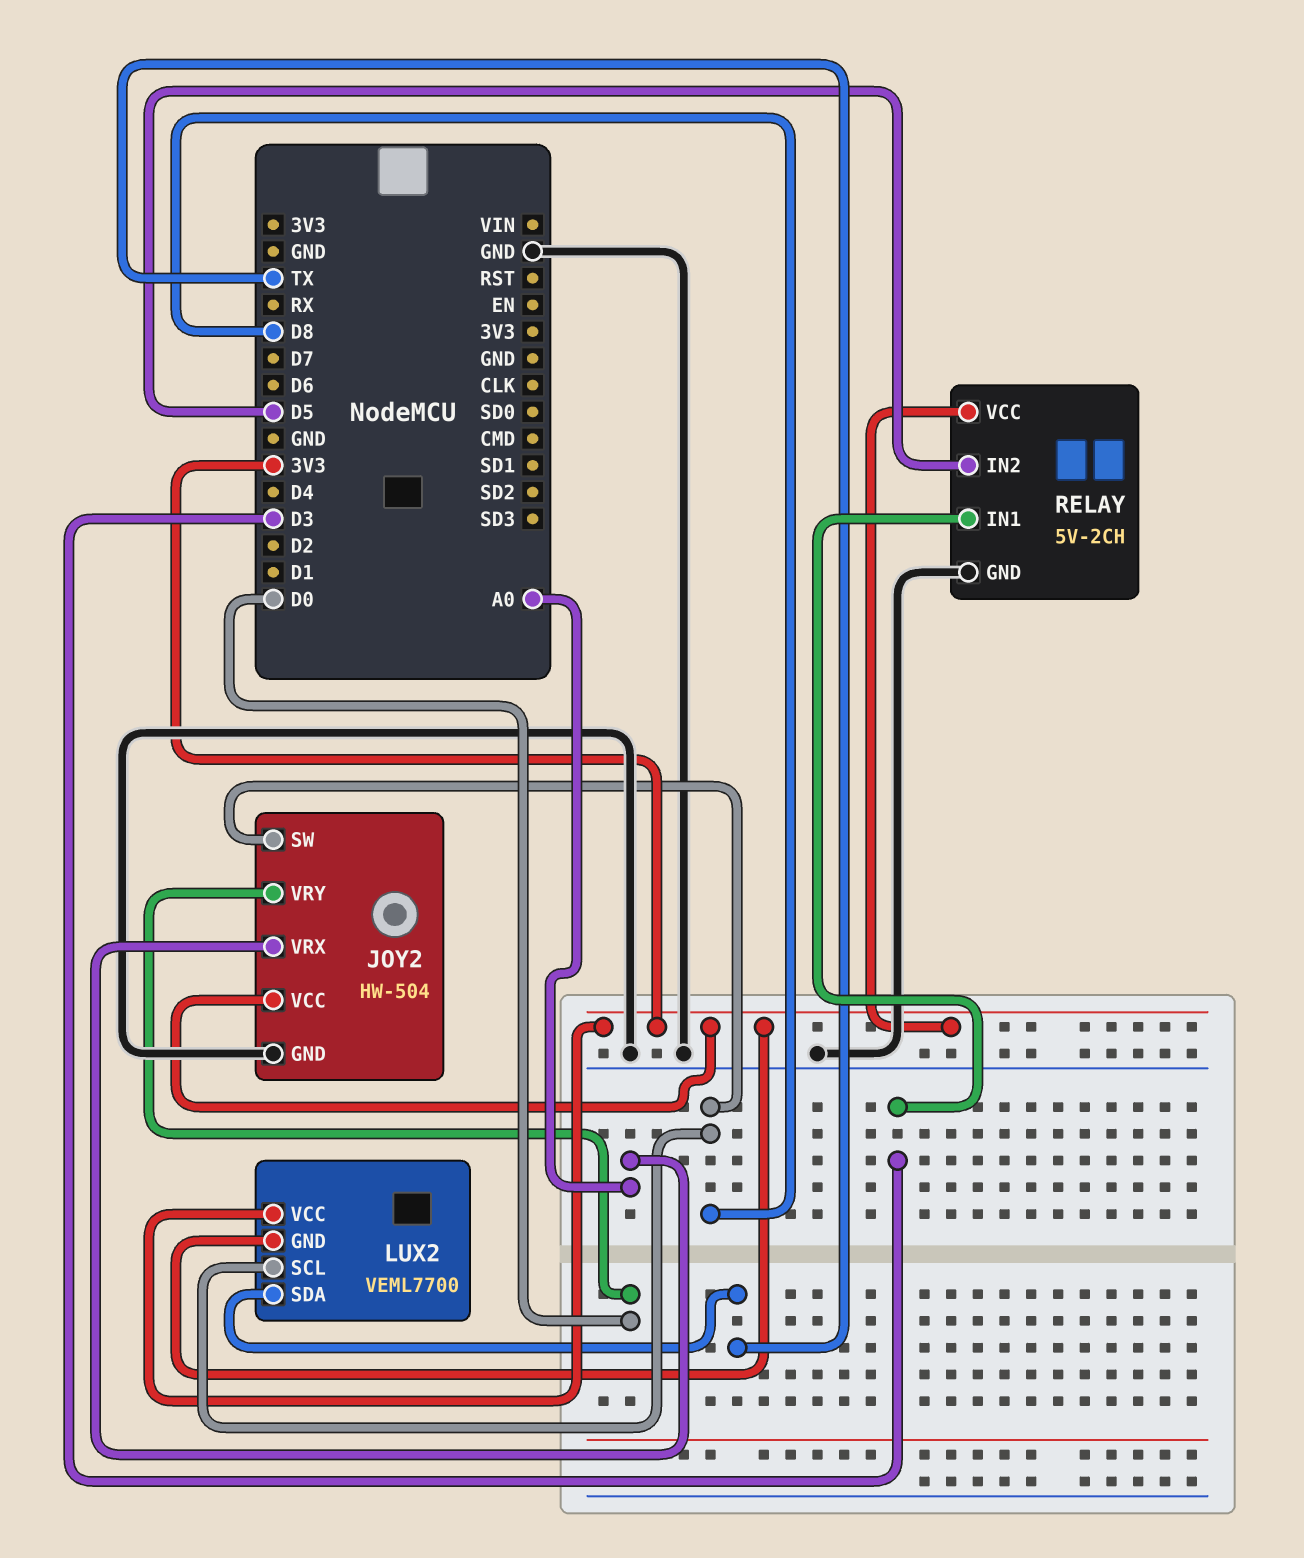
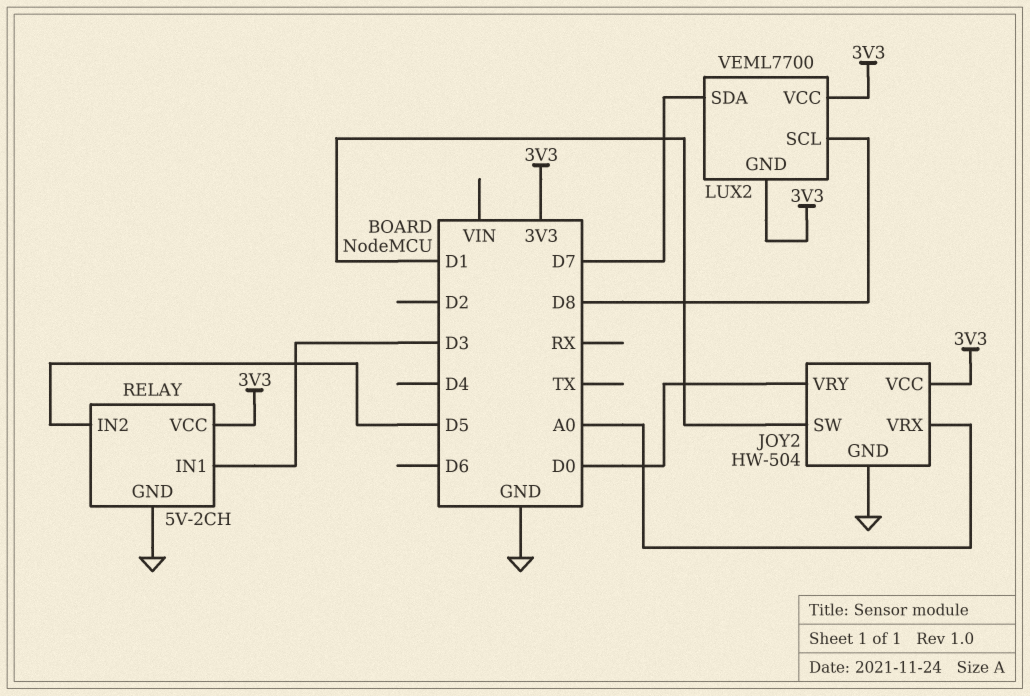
JOY2 pin SW: D8 -> D1
LUX2 pin SDA: TX -> D7

